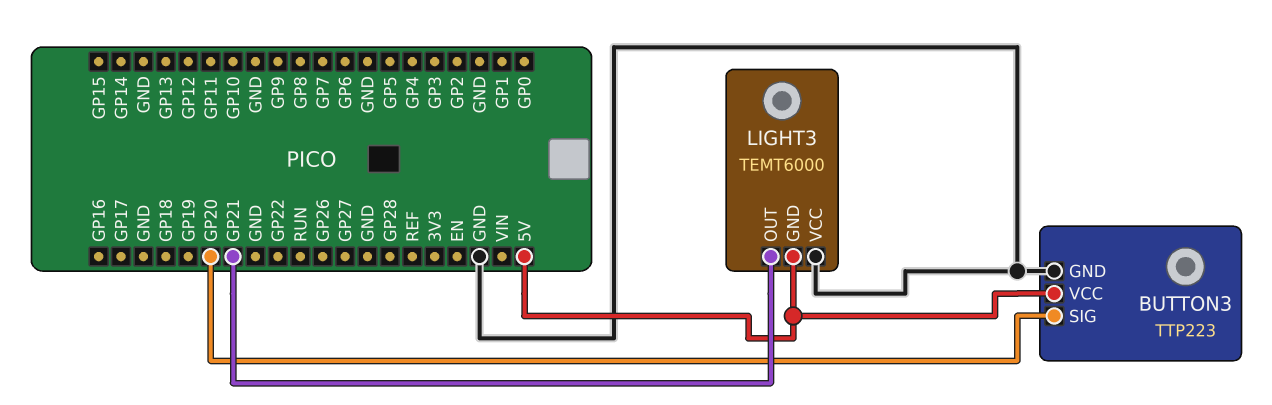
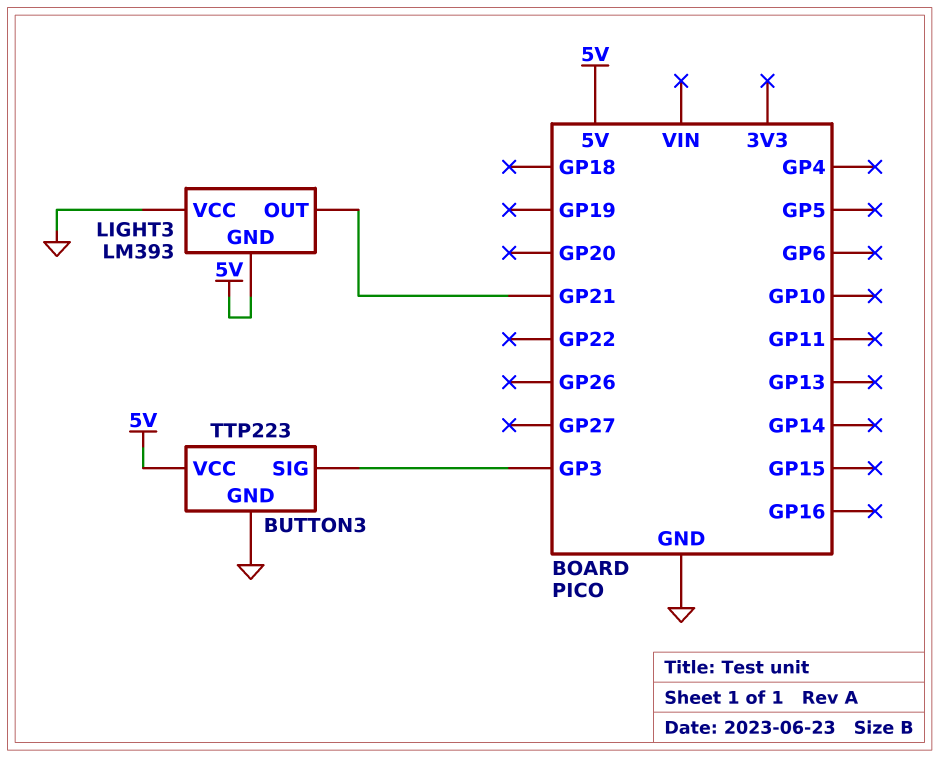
BUTTON3 pin SIG: GP20 -> GP3
LIGHT3: TEMT6000 -> LM393

